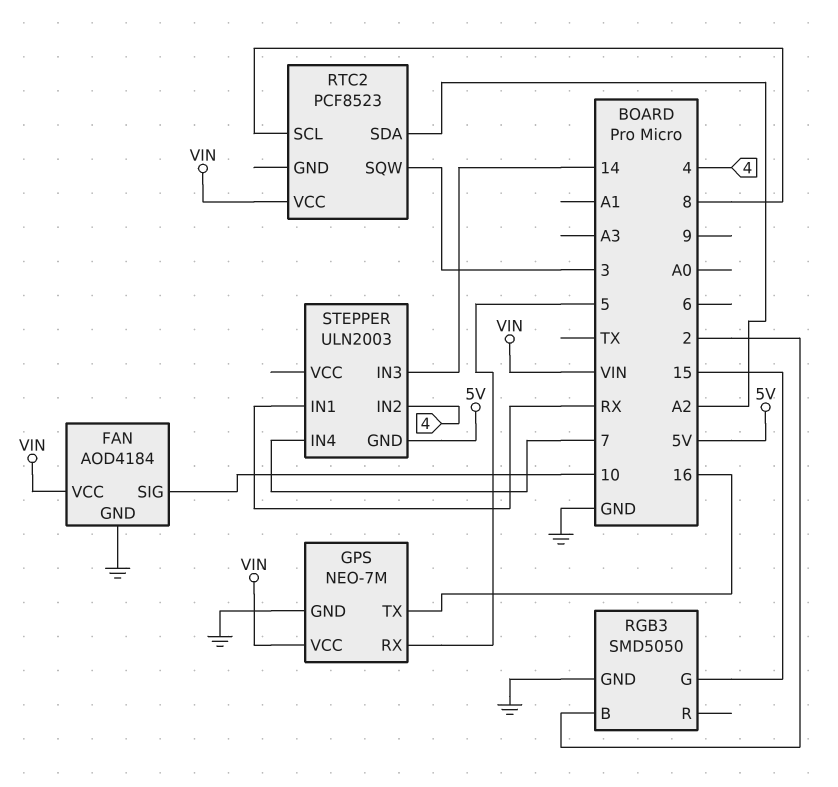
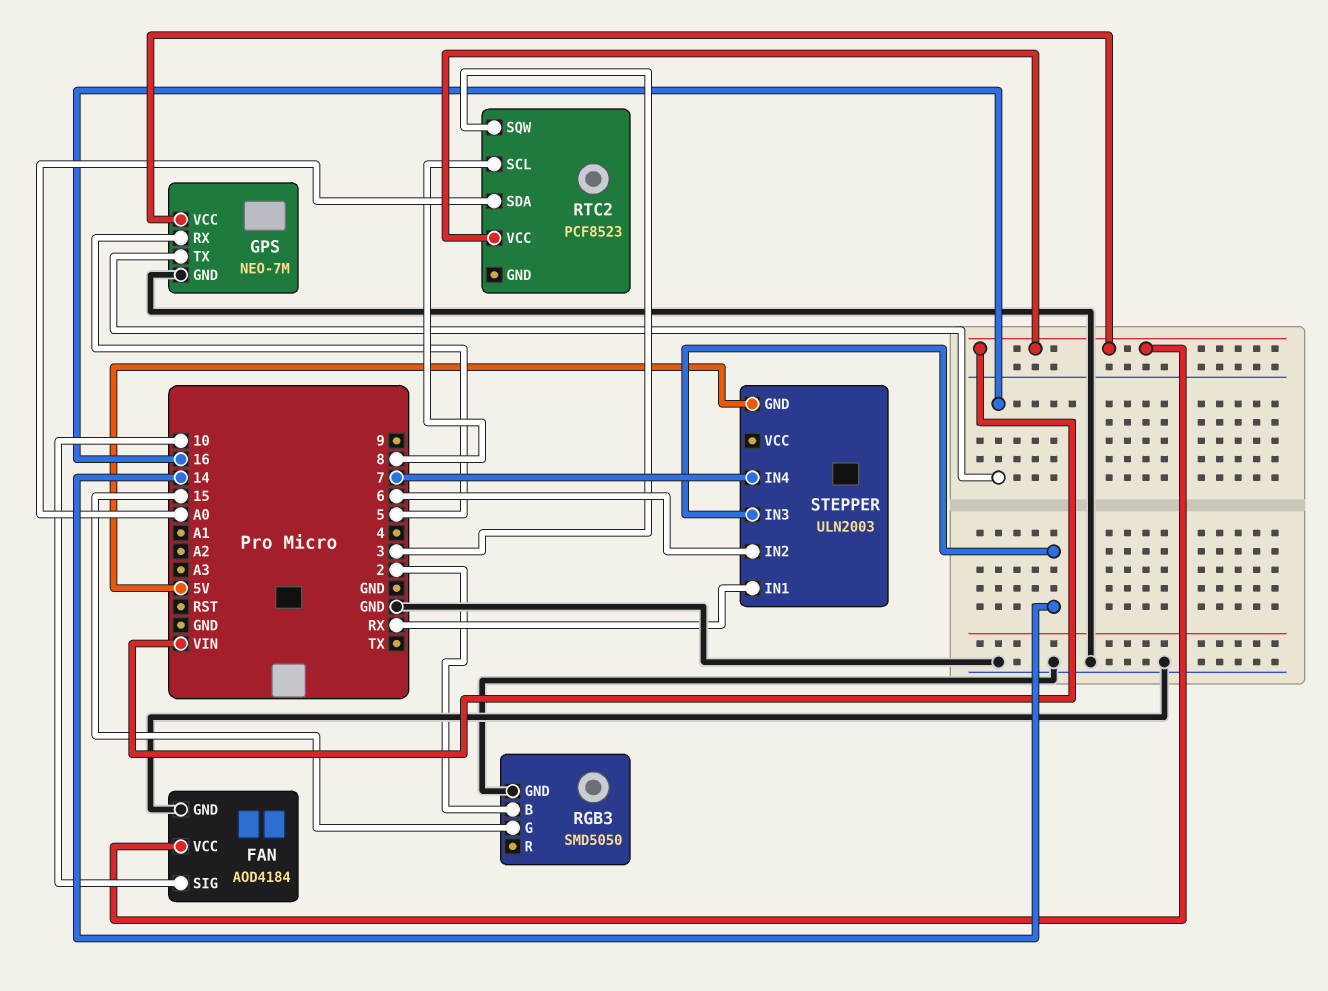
RTC2 pin SDA: A2 -> A0
STEPPER pin IN2: 4 -> 6

